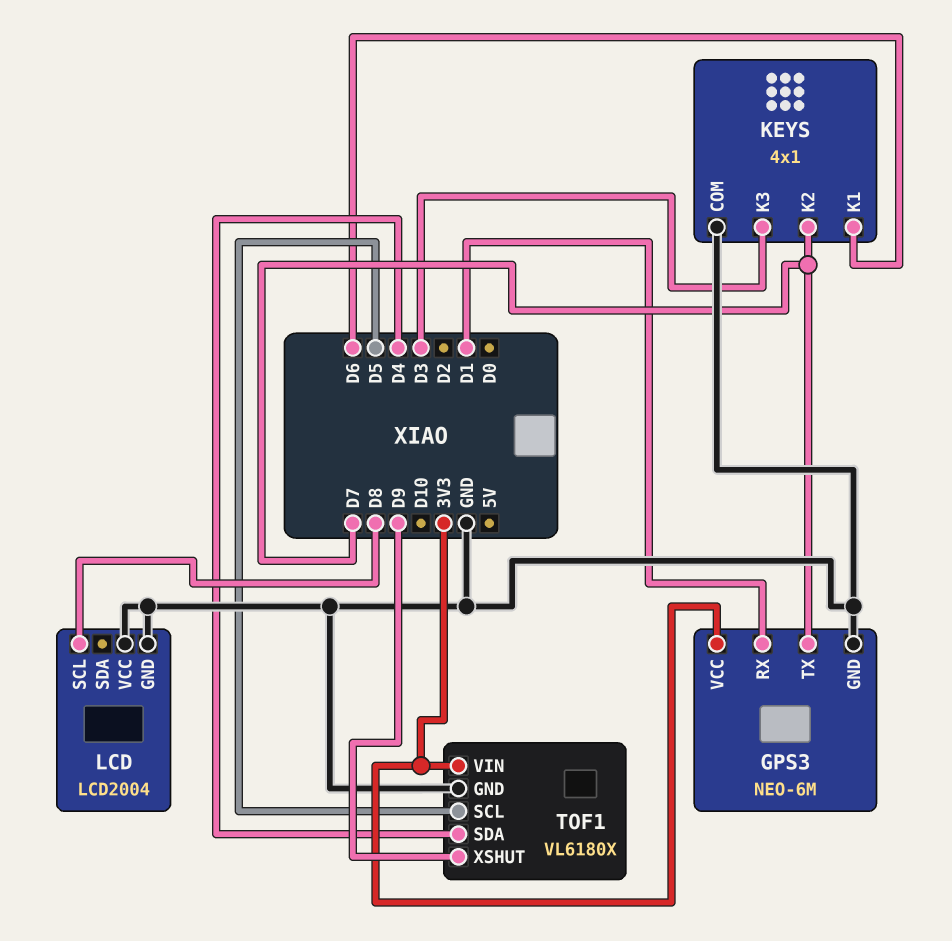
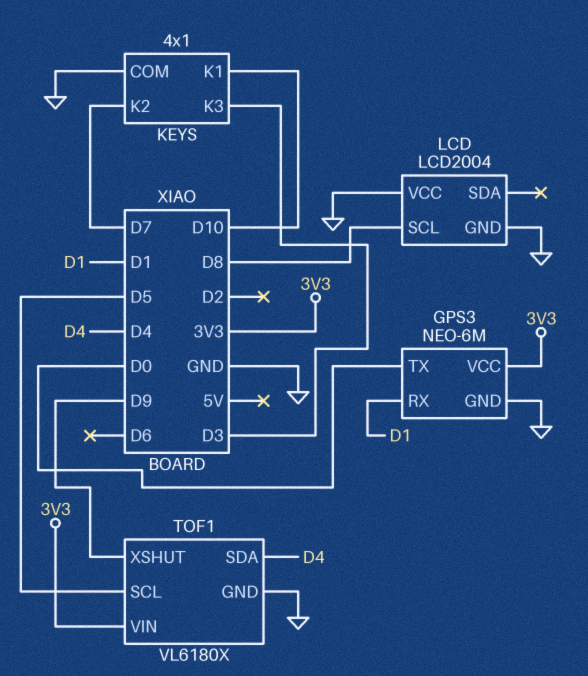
GPS3 pin TX: D7 -> D0
KEYS pin K1: D6 -> D10

